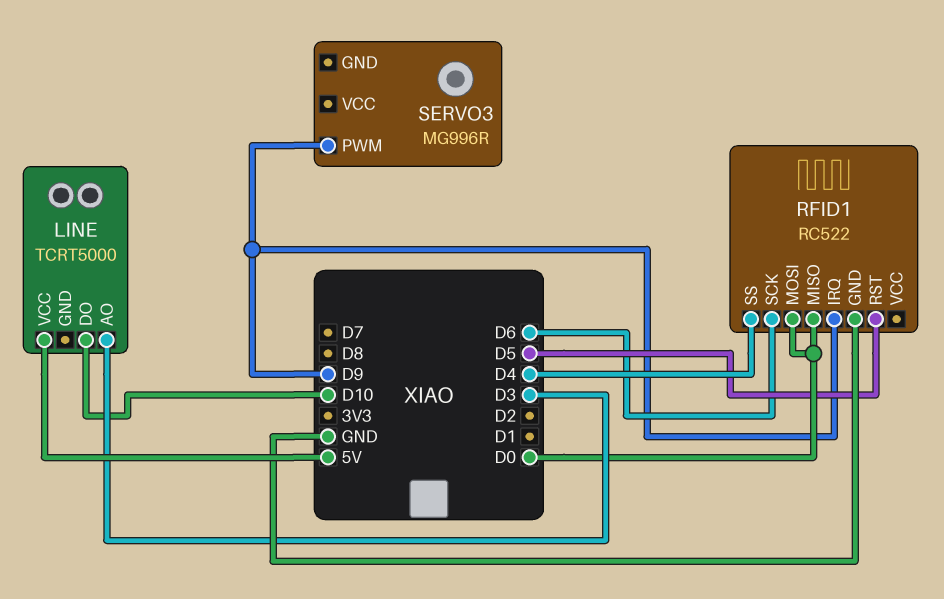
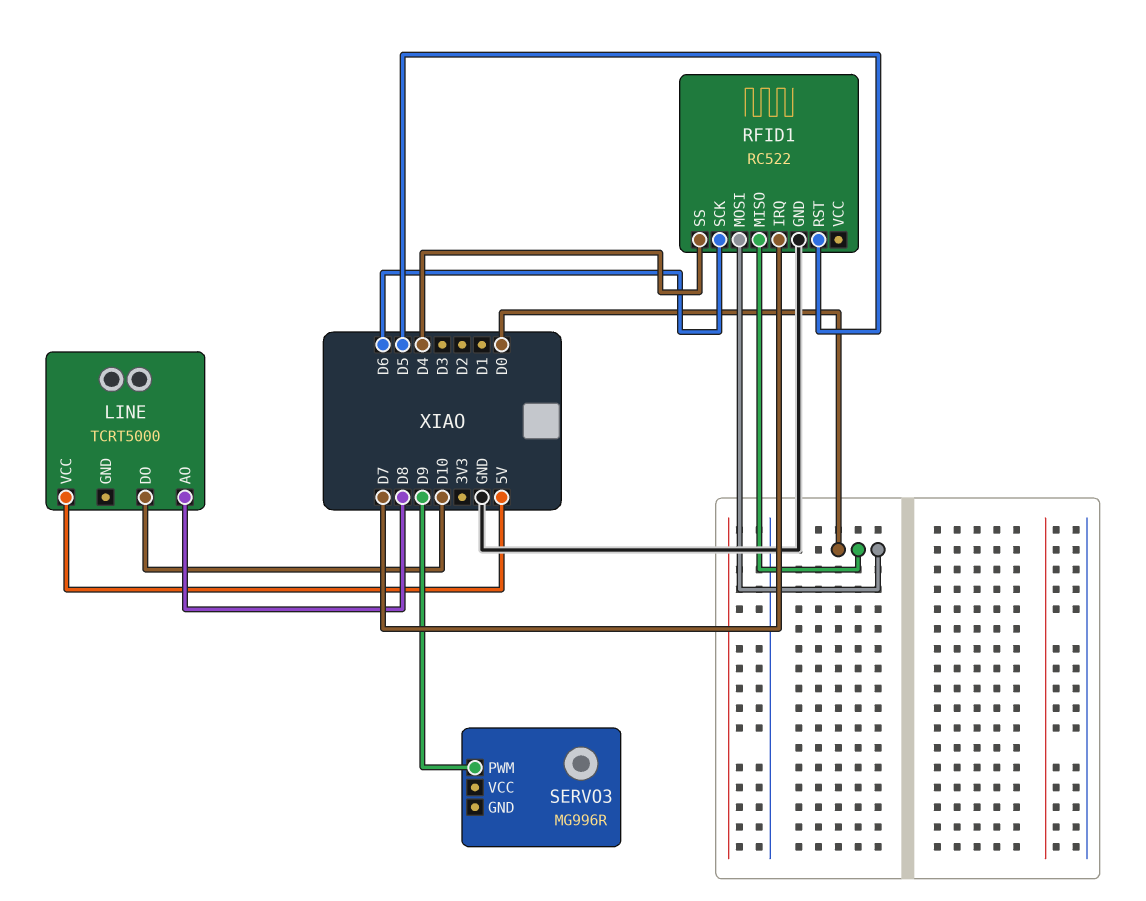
LINE pin AO: D3 -> D8
RFID1 pin IRQ: D9 -> D7

